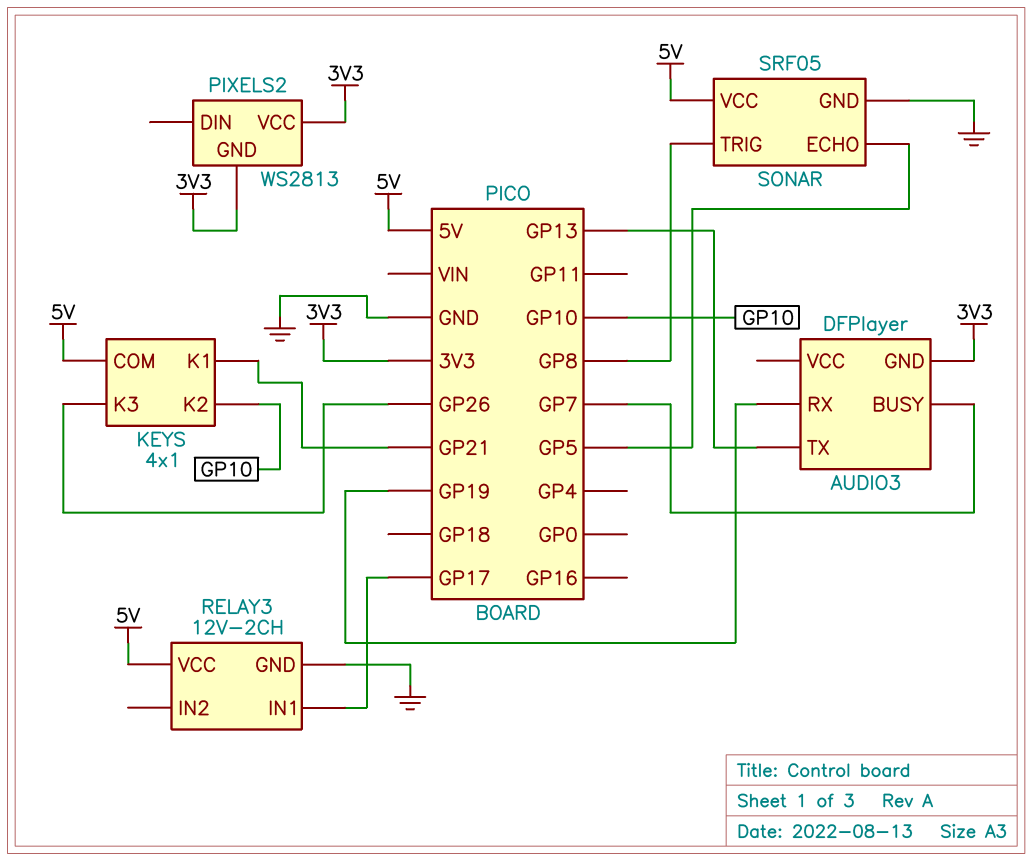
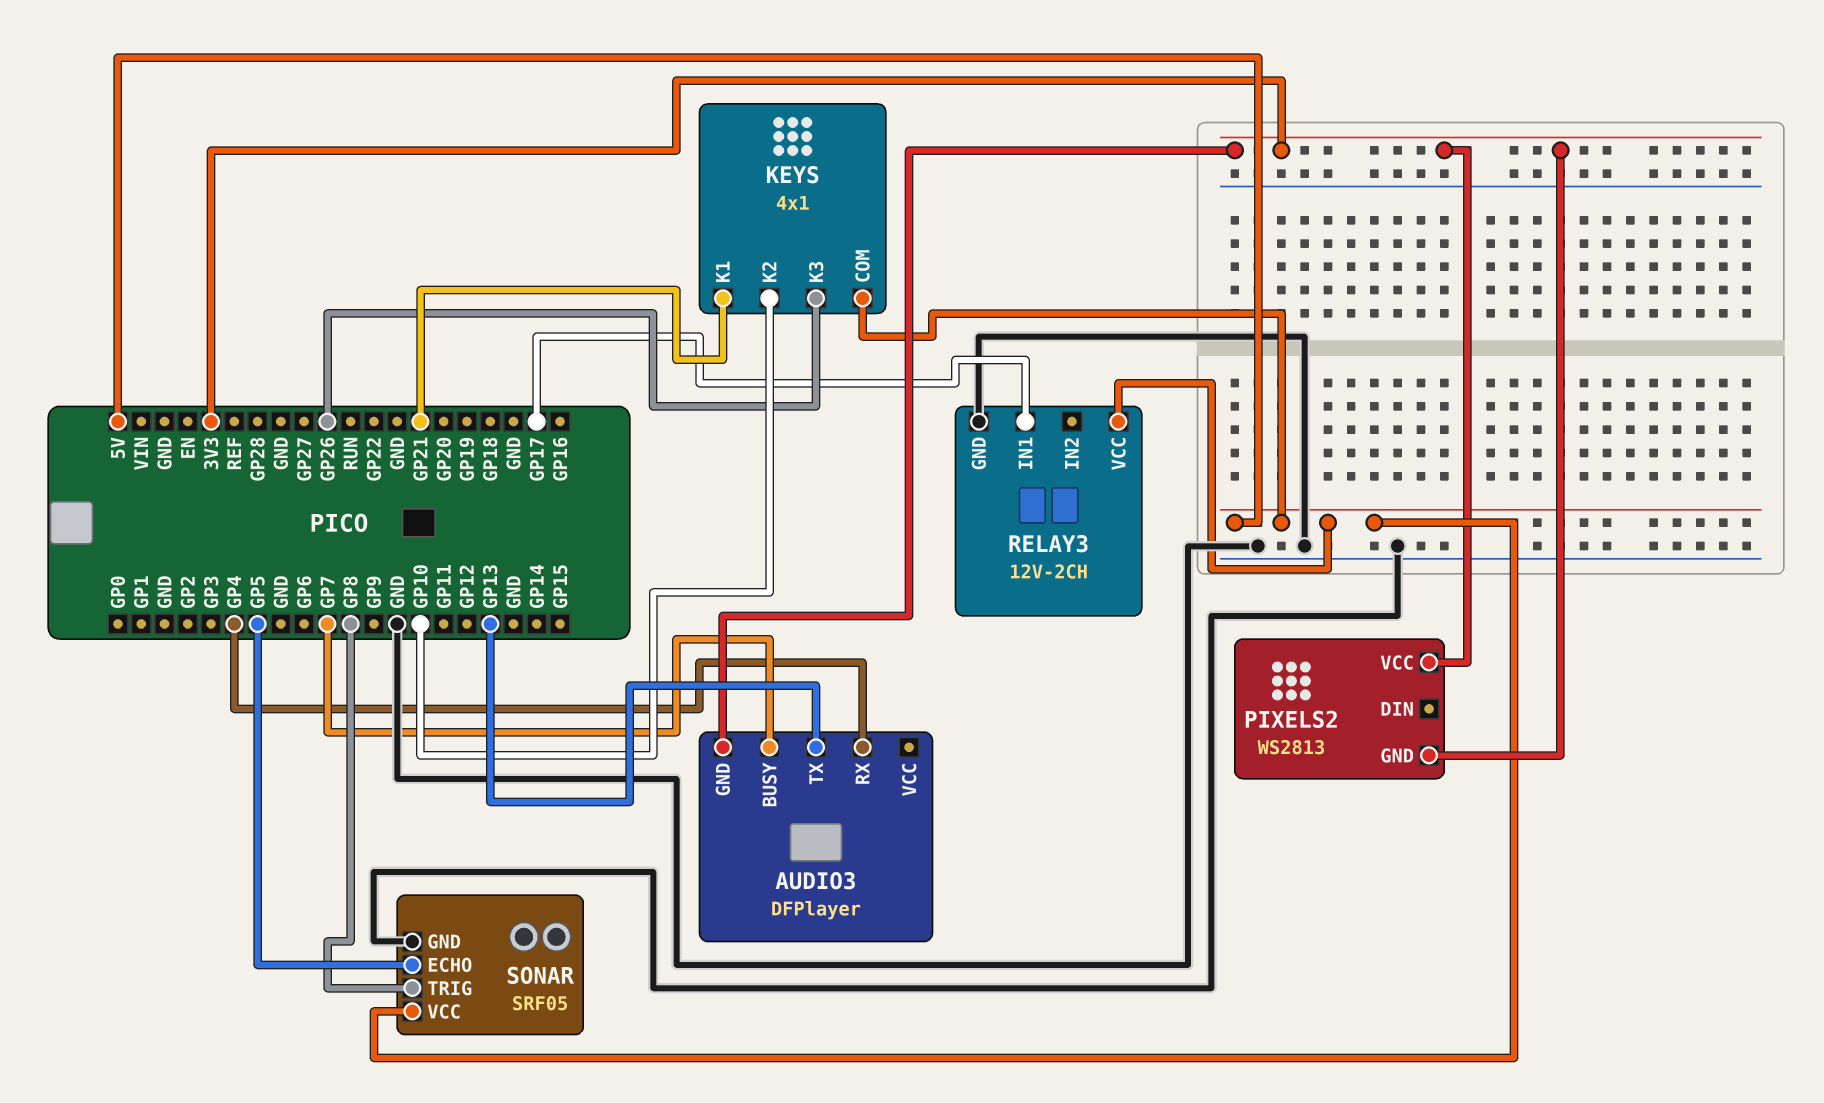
AUDIO3 pin RX: GP19 -> GP4

